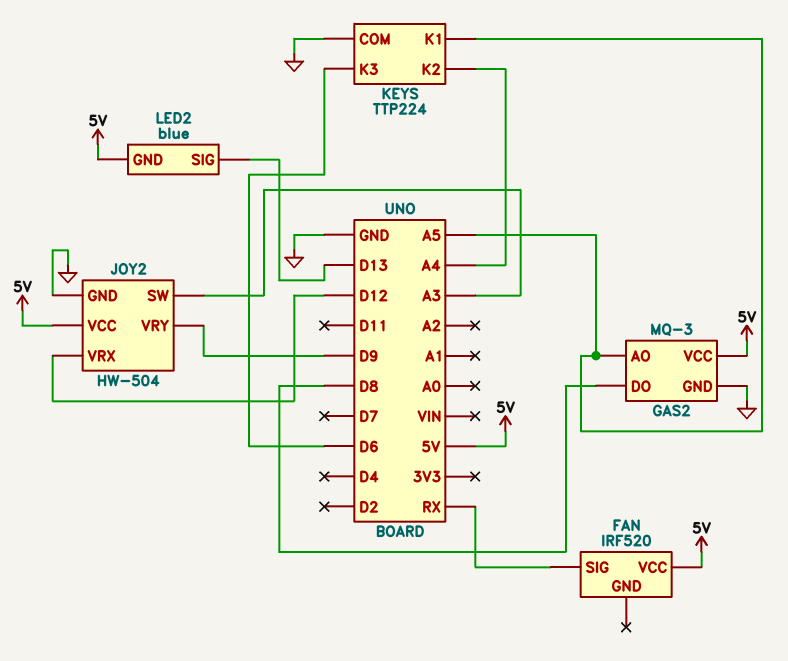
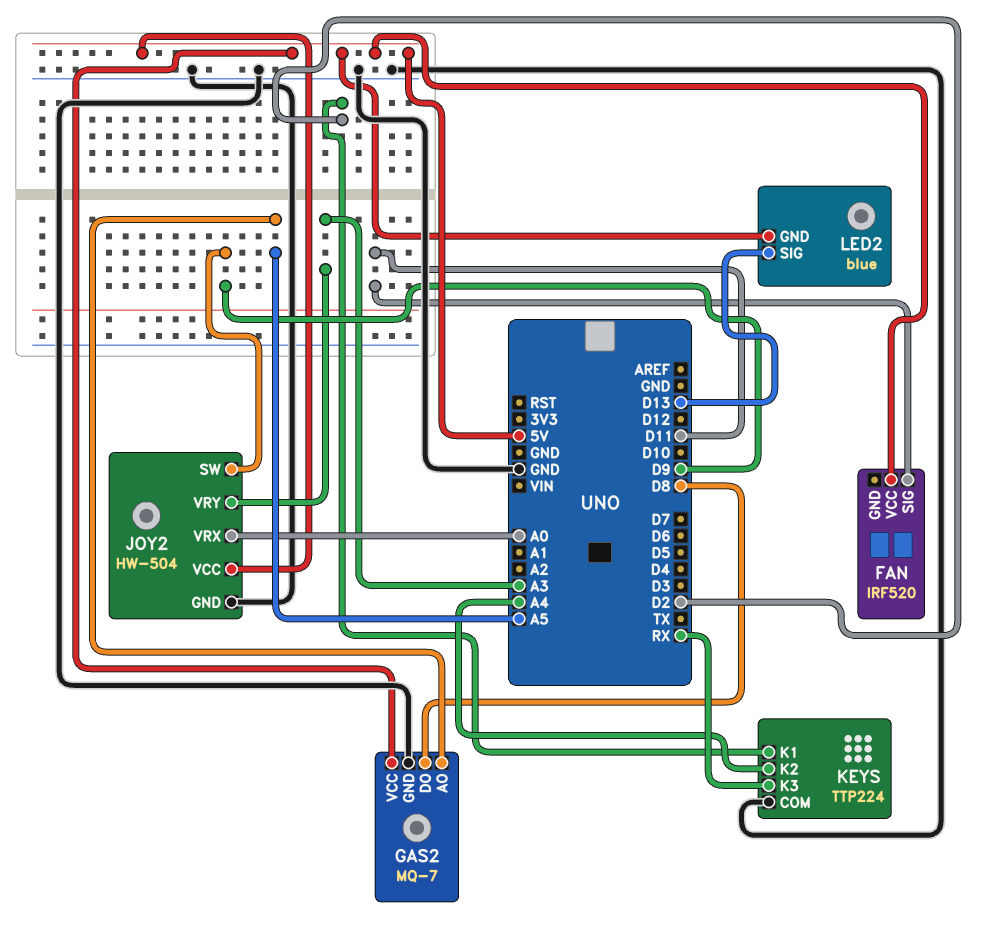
FAN pin SIG: RX -> D11
GAS2: MQ-3 -> MQ-7
JOY2 pin SW: A3 -> D9
JOY2 pin VRX: D12 -> A0
JOY2 pin VRY: D9 -> A3
KEYS pin K1: A5 -> D2
KEYS pin K3: D6 -> RX

